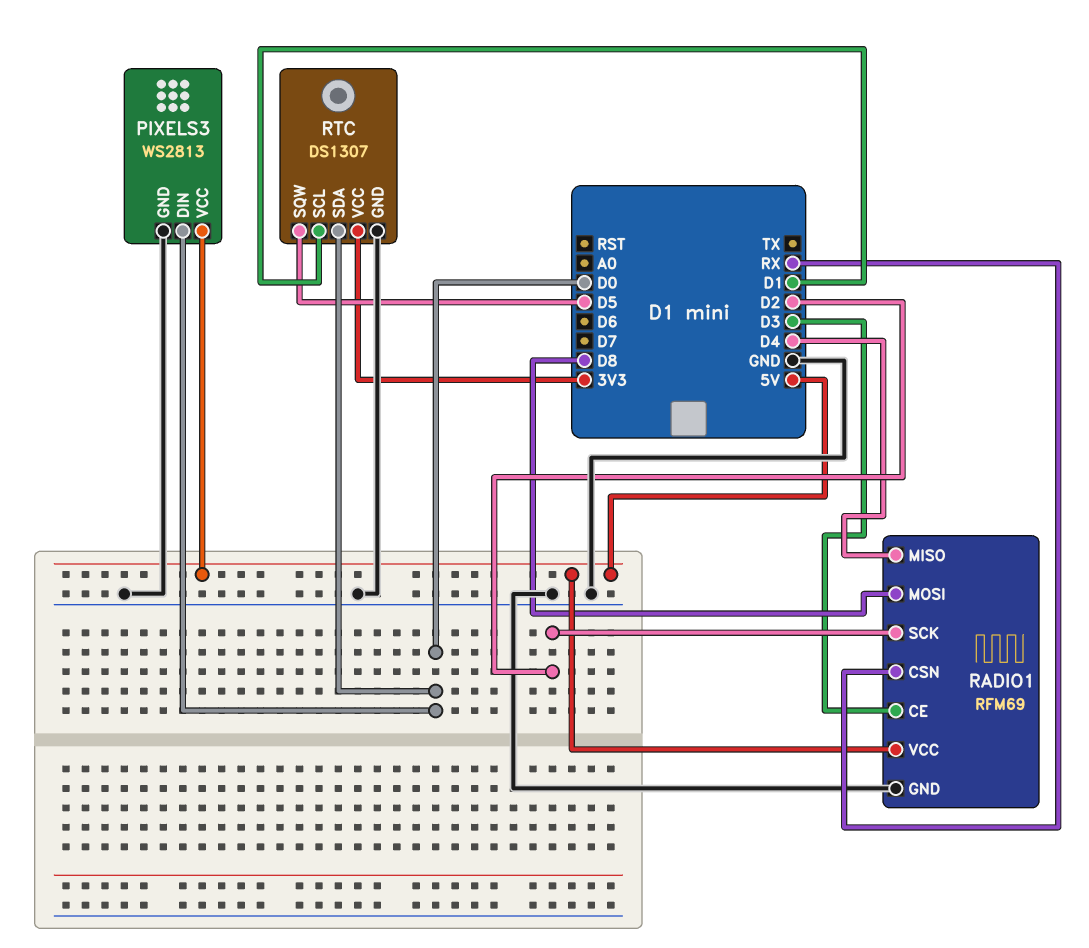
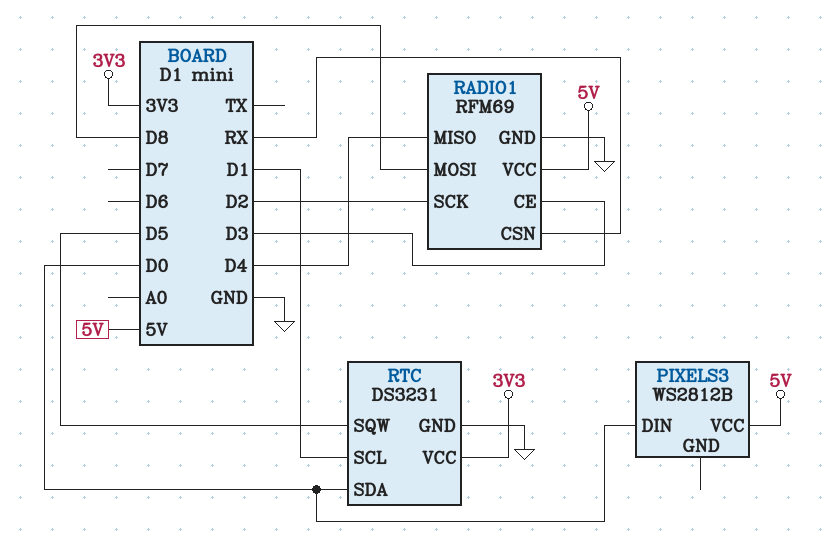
PIXELS3: WS2813 -> WS2812B
PIXELS3 pin GND: GND -> none
RTC: DS1307 -> DS3231

